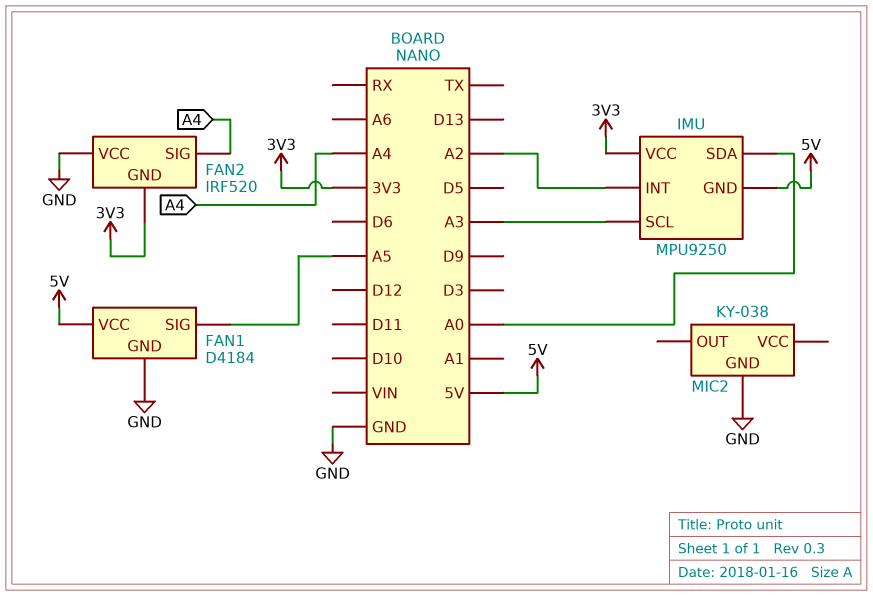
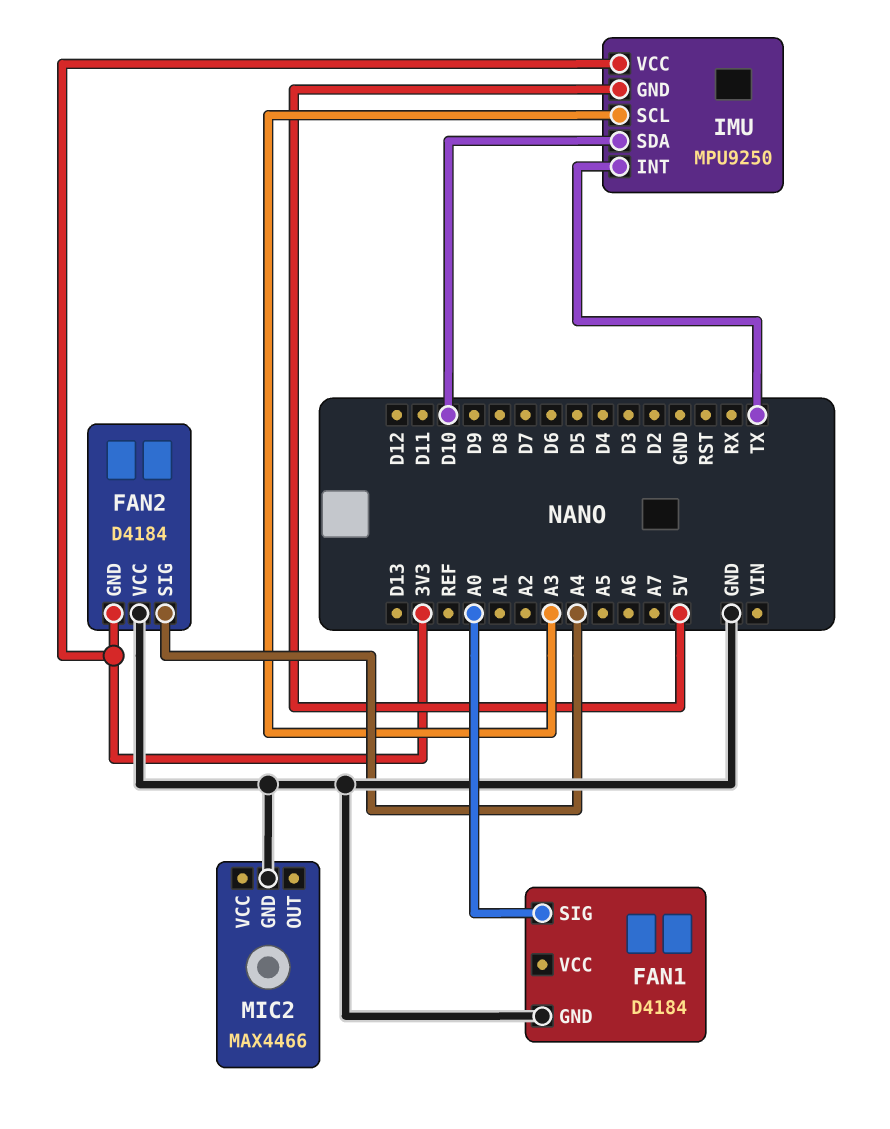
FAN1 pin SIG: A5 -> A0
FAN1 pin VCC: 5V -> none
FAN2: IRF520 -> D4184
IMU pin INT: A2 -> TX
IMU pin SDA: A0 -> D10
MIC2: KY-038 -> MAX4466

